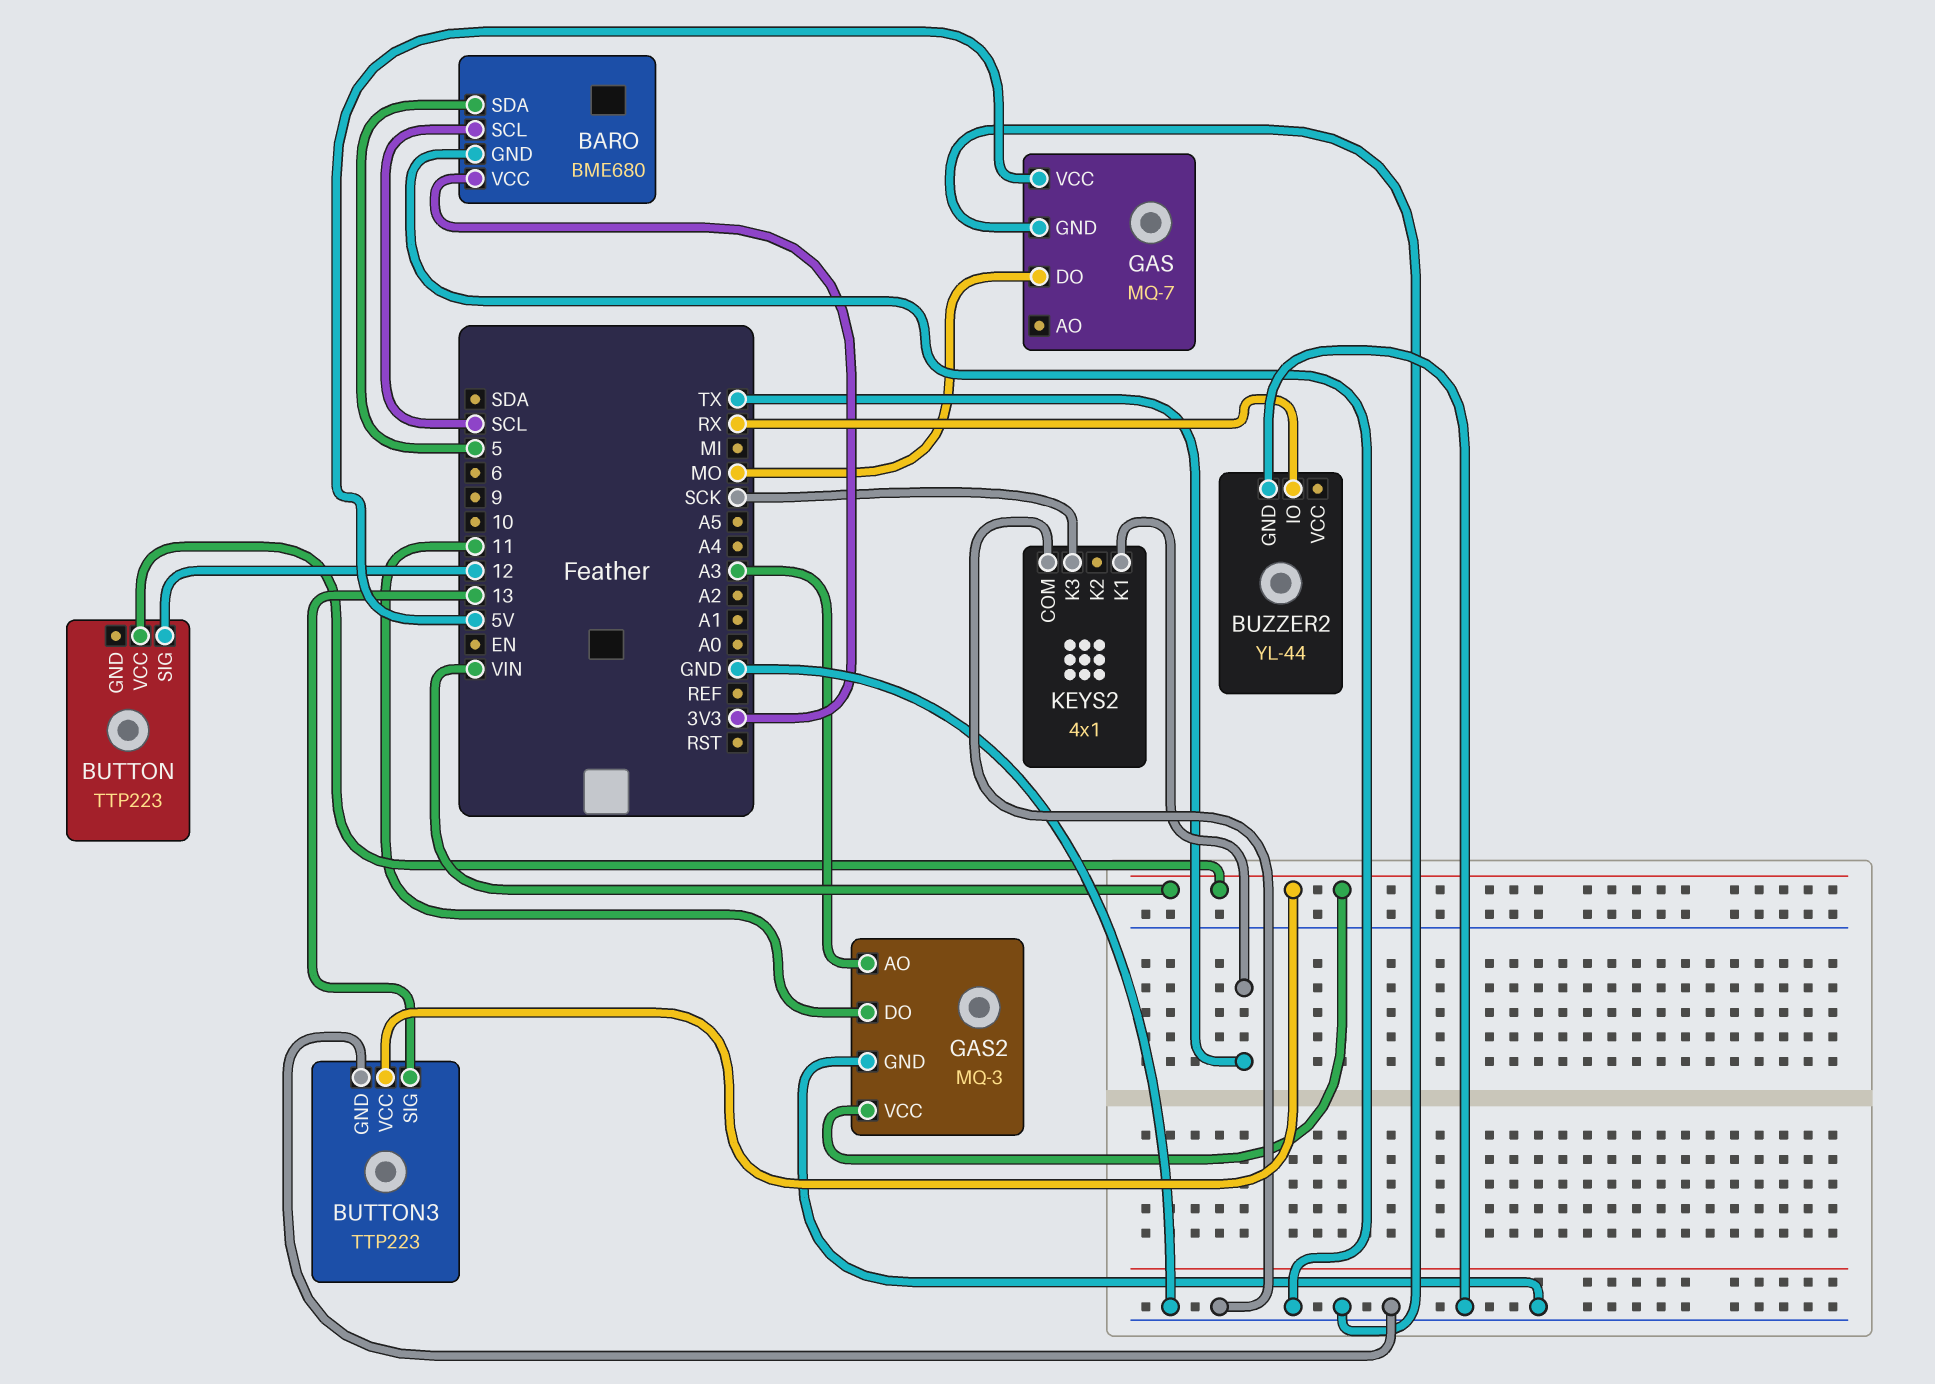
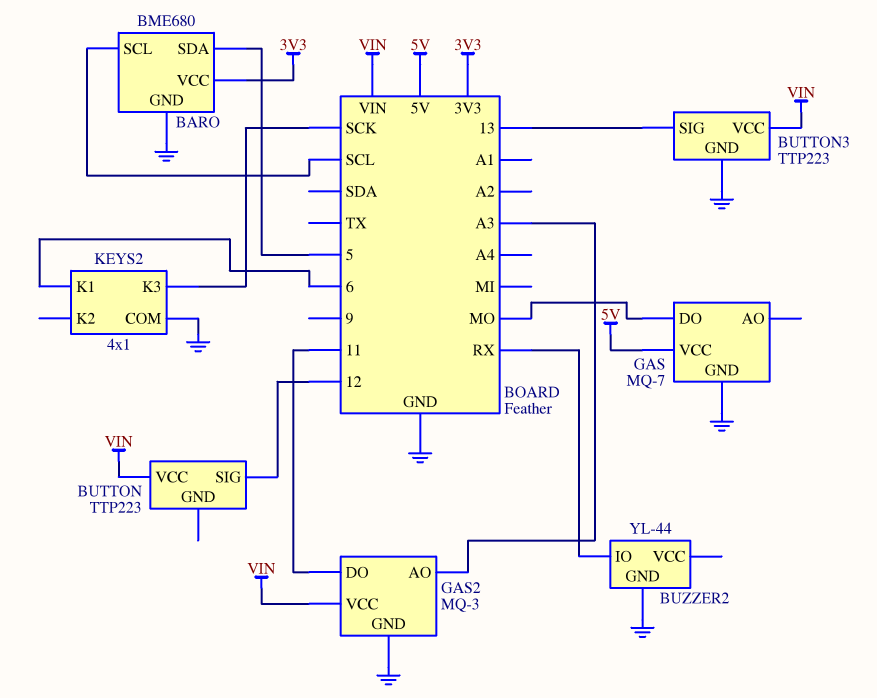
KEYS2 pin K1: TX -> 6

